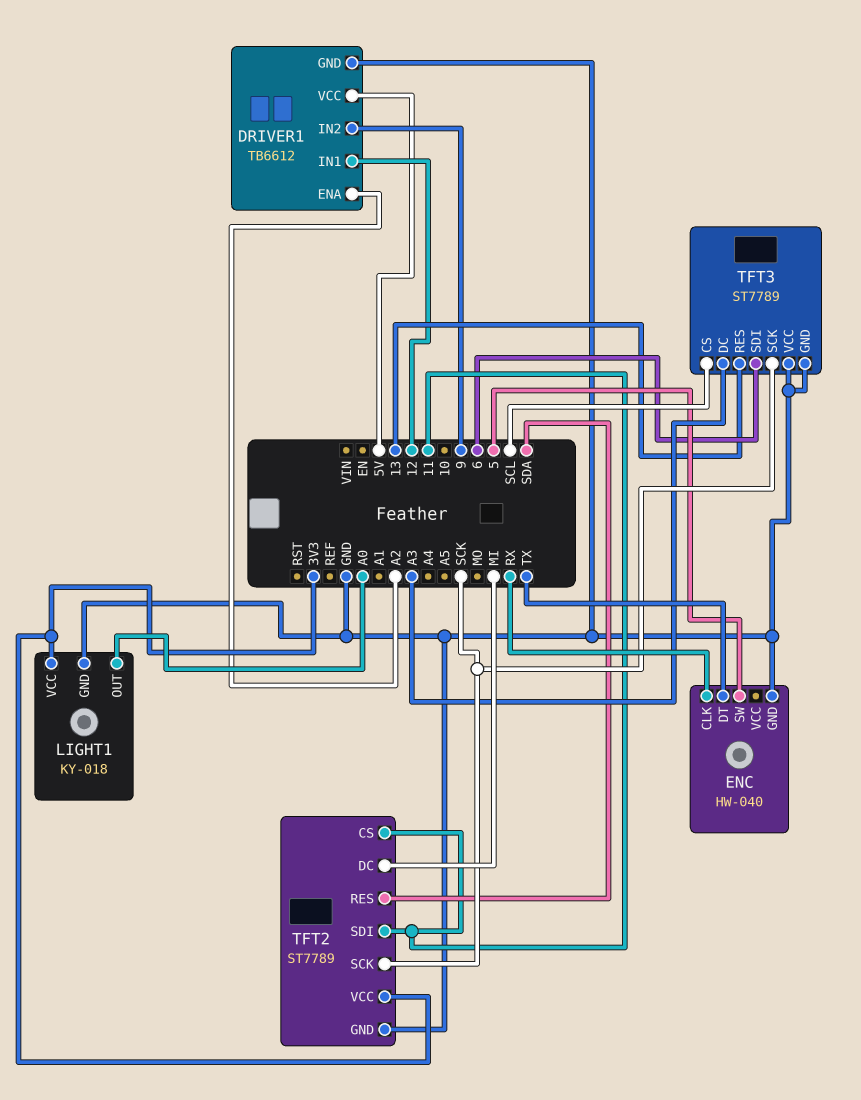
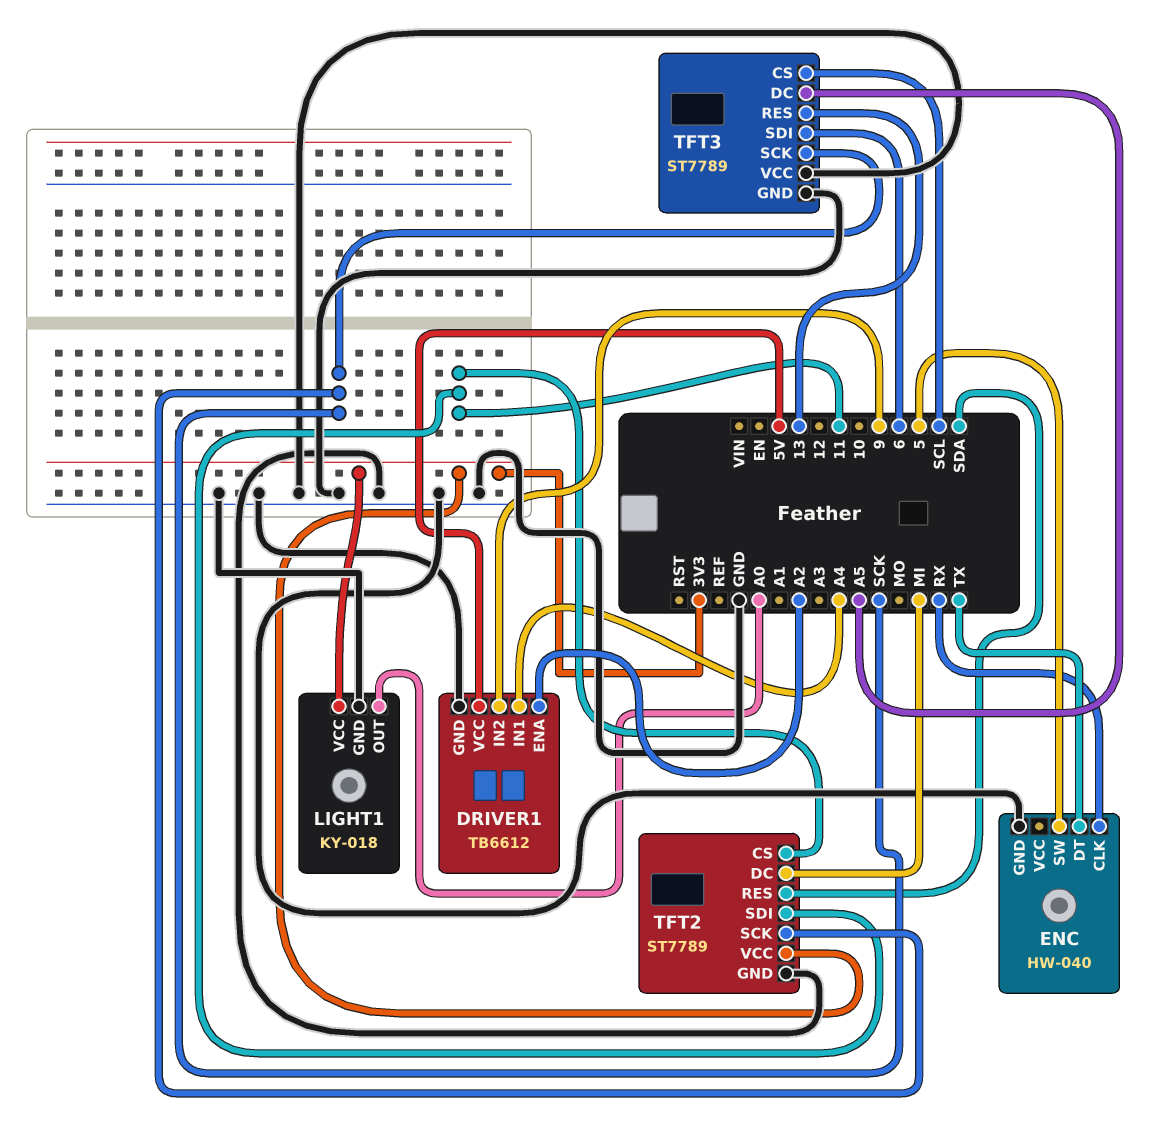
DRIVER1 pin IN1: 12 -> A4
TFT3 pin DC: A3 -> A5

